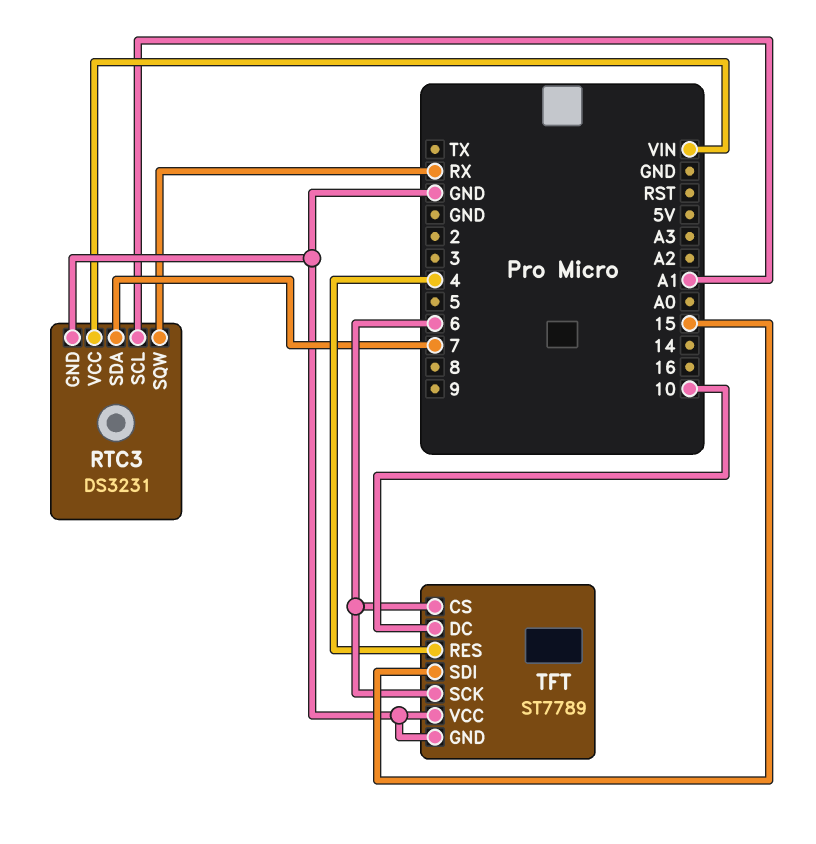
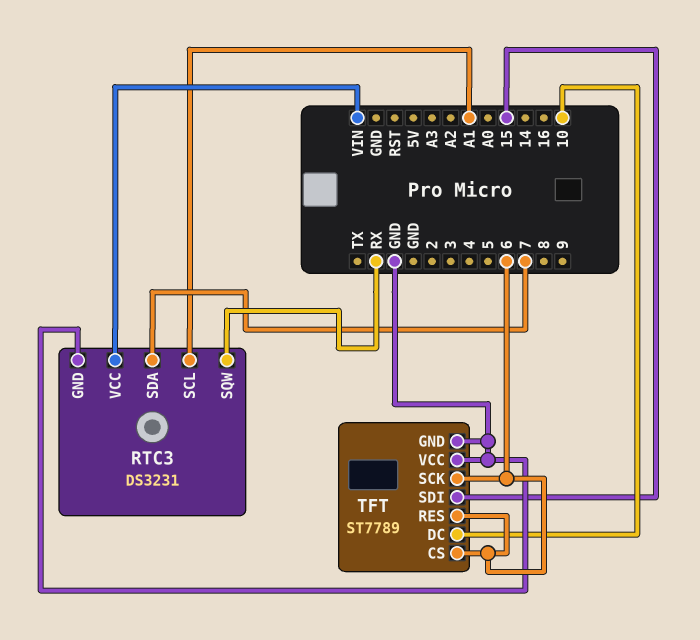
TFT pin RES: 4 -> 6

